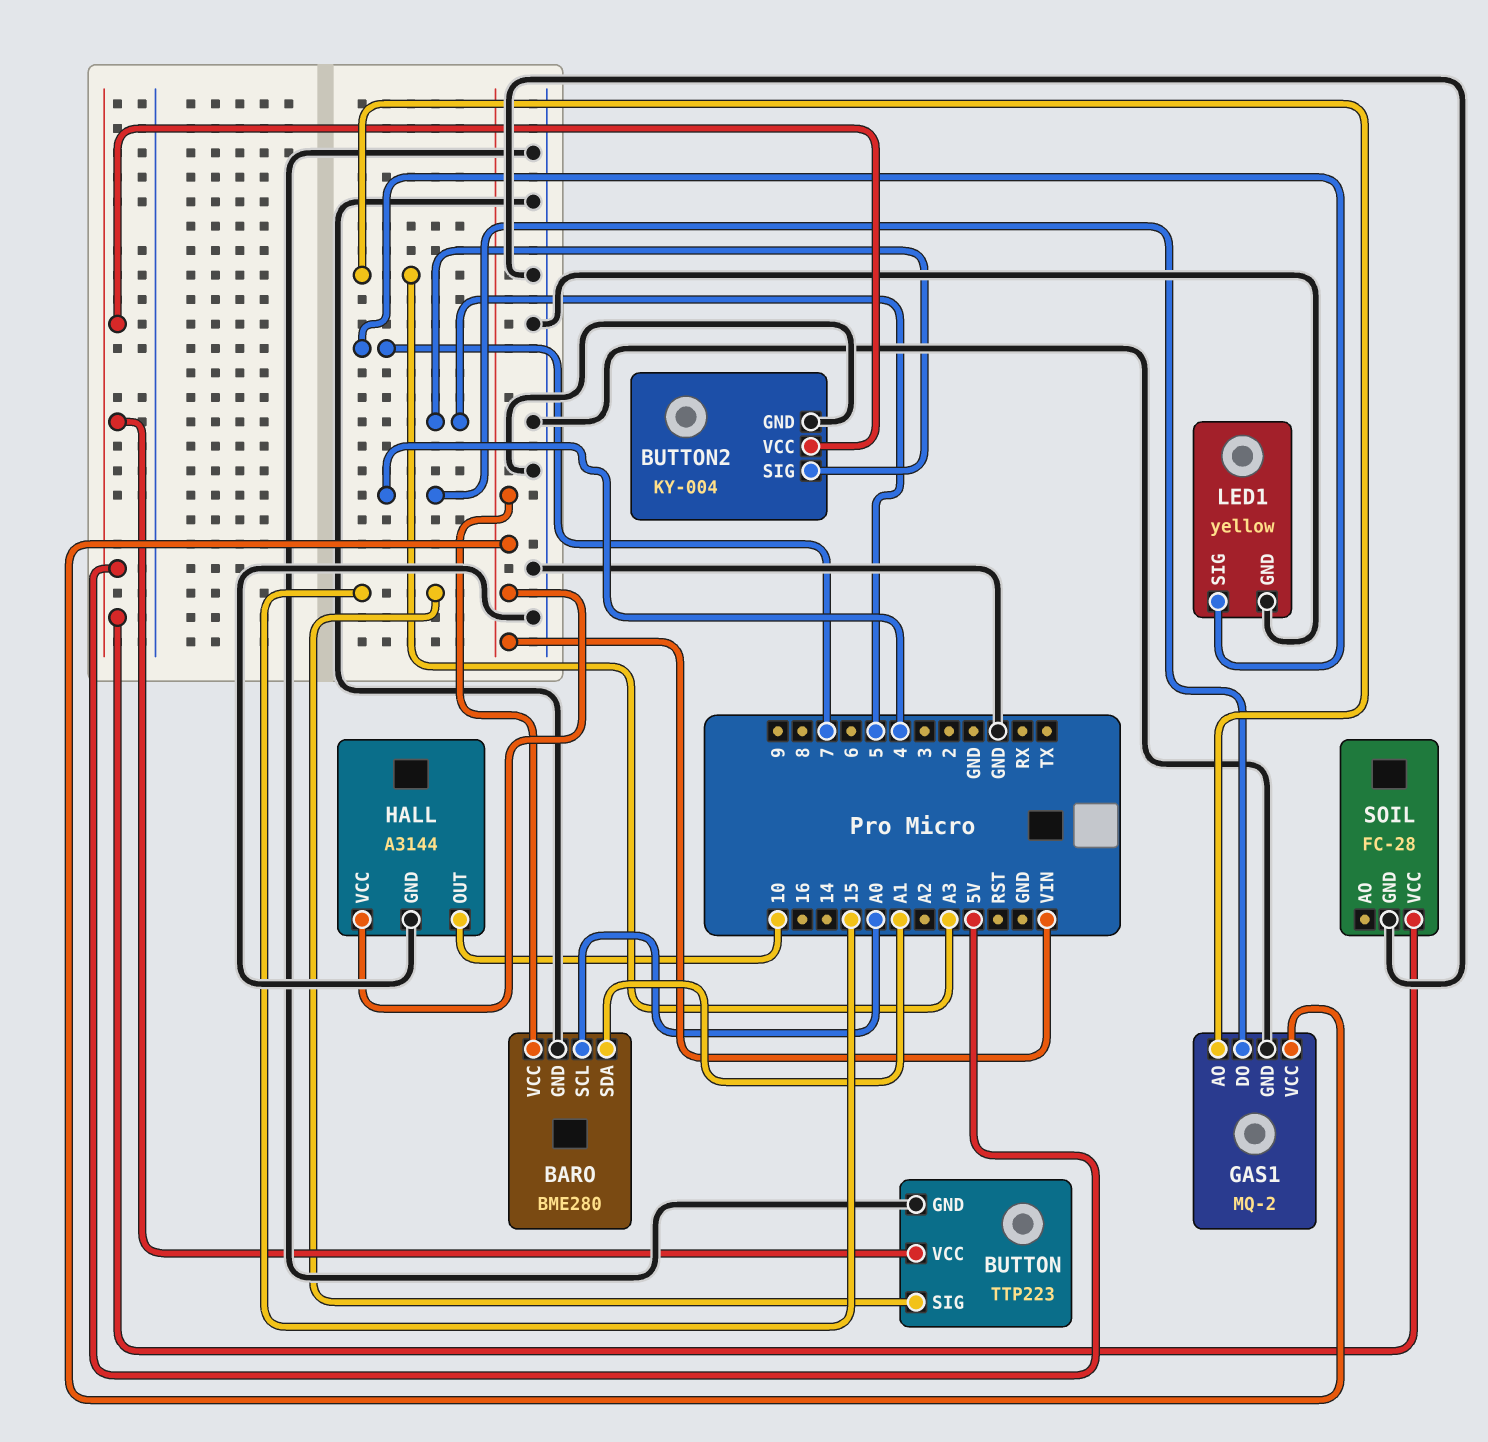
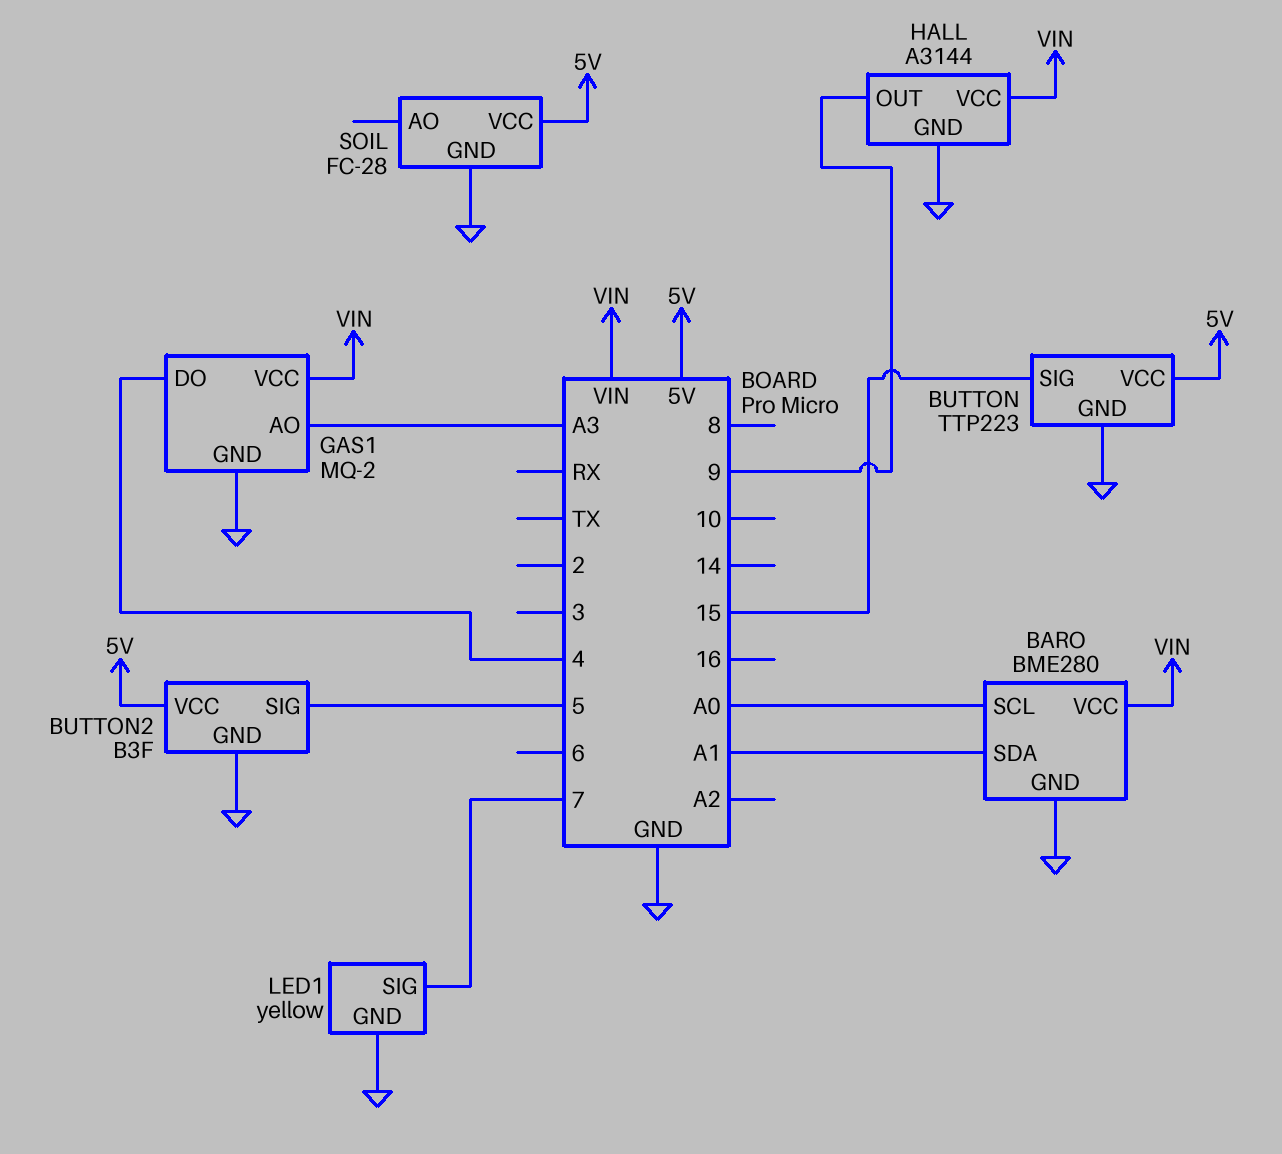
BUTTON2: KY-004 -> B3F
HALL pin OUT: 10 -> 9

